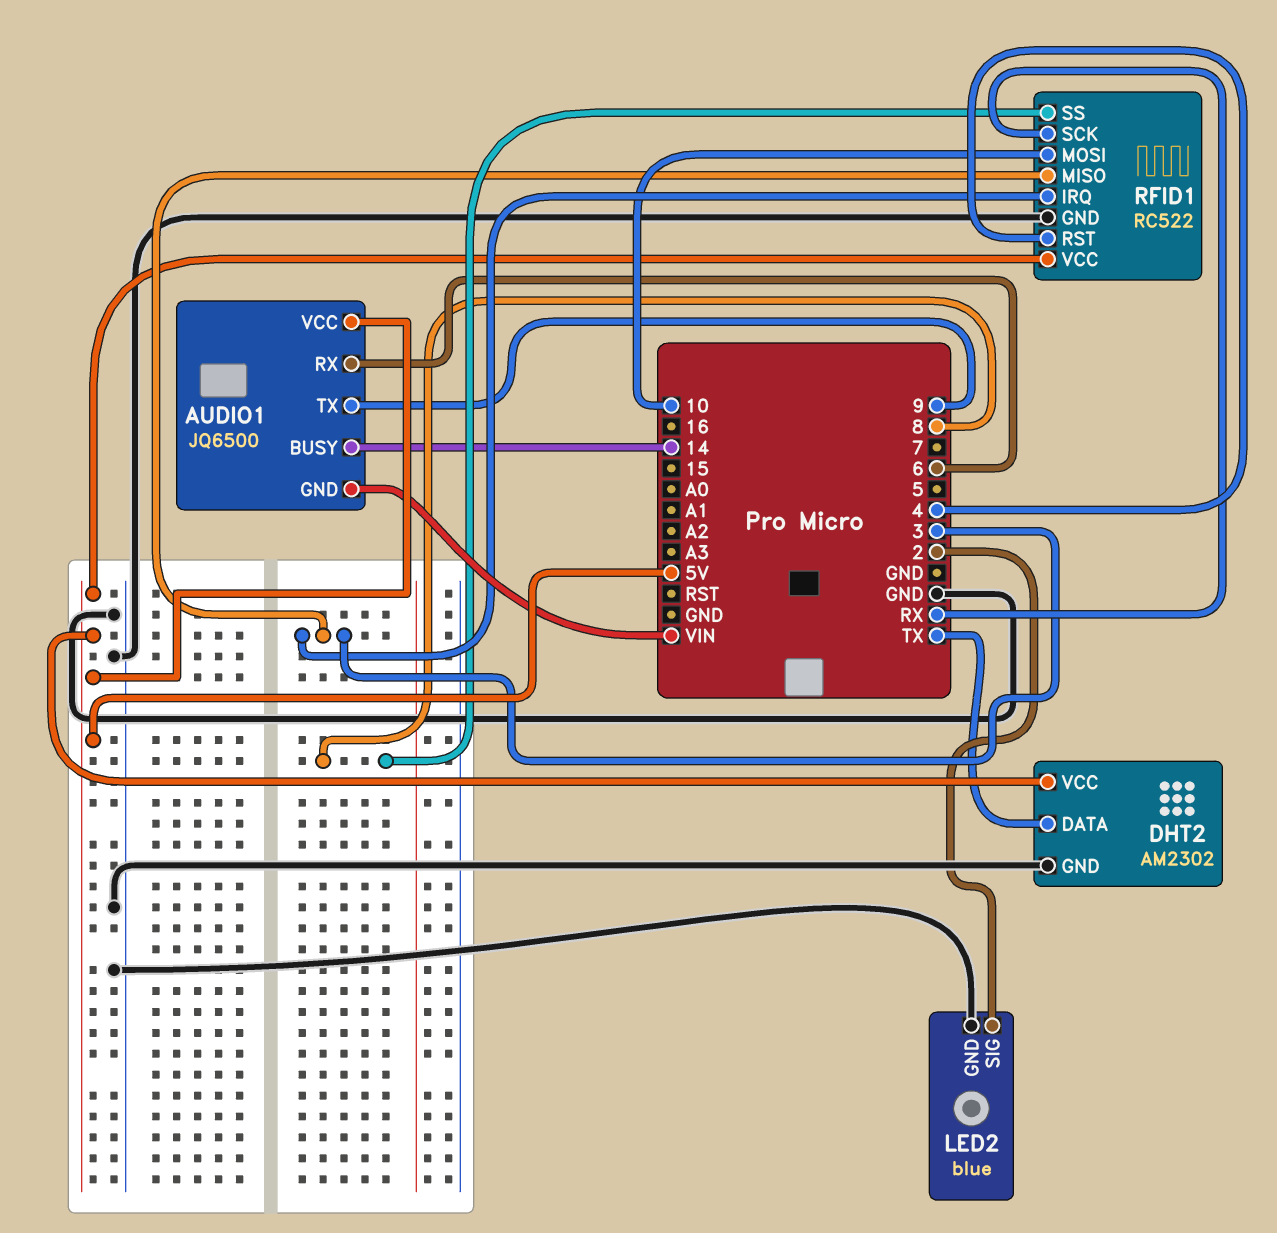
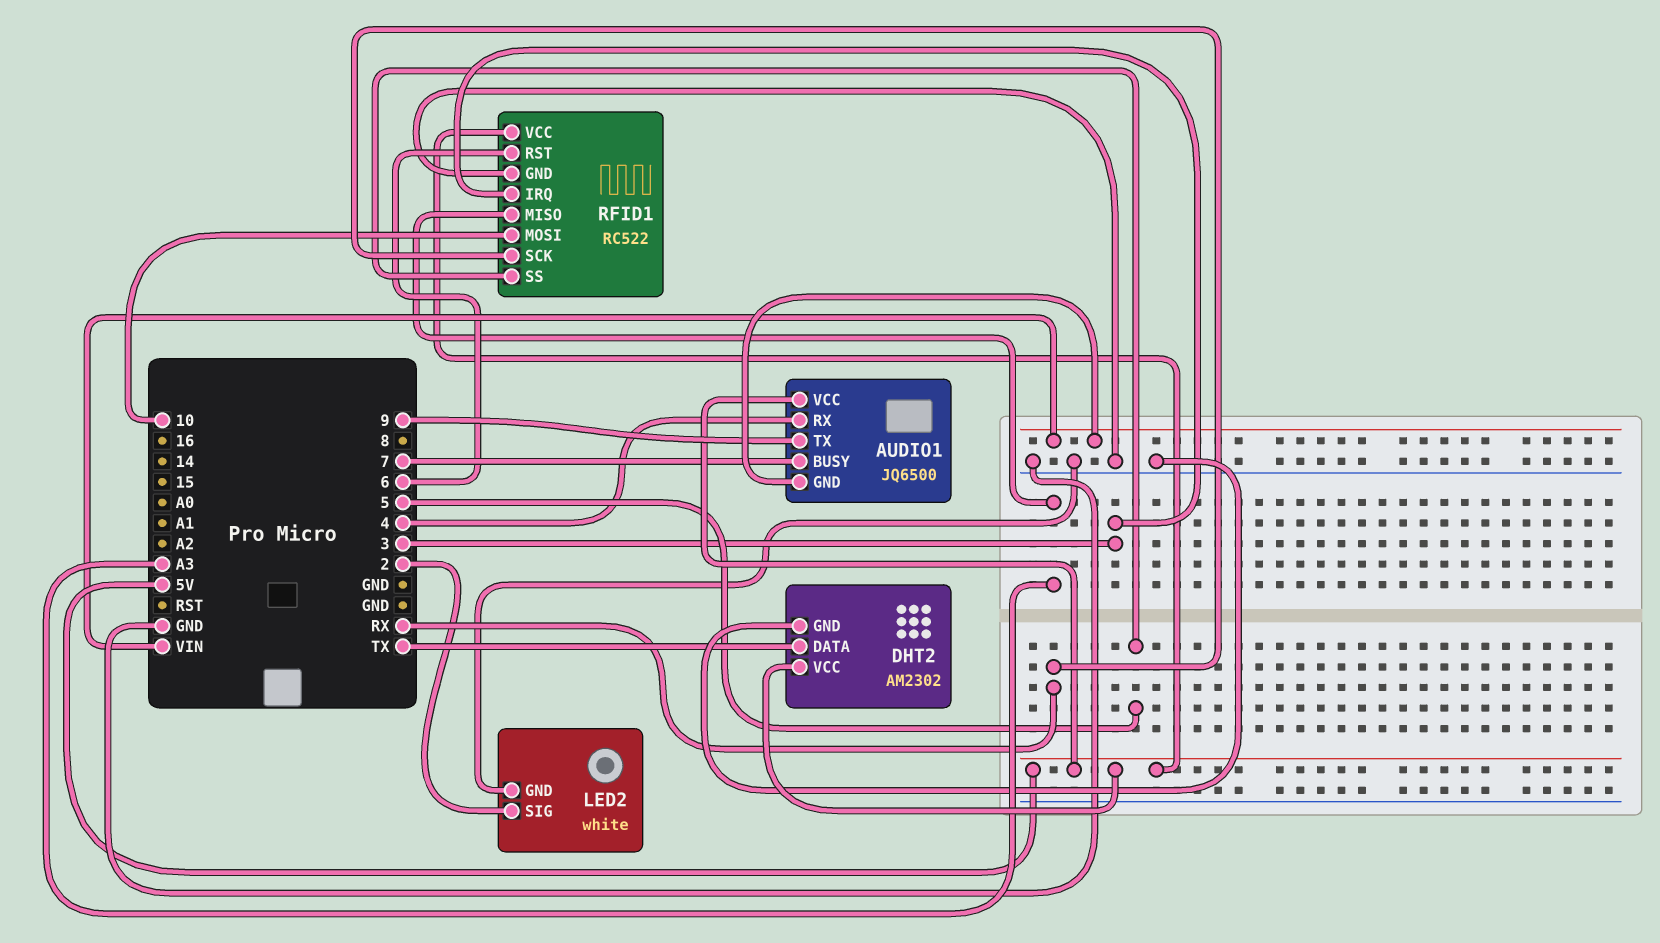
AUDIO1 pin BUSY: 14 -> 7
AUDIO1 pin RX: 6 -> 4
LED2: blue -> white
RFID1 pin MISO: 3 -> A3
RFID1 pin RST: 4 -> 6
RFID1 pin SS: 8 -> 5

